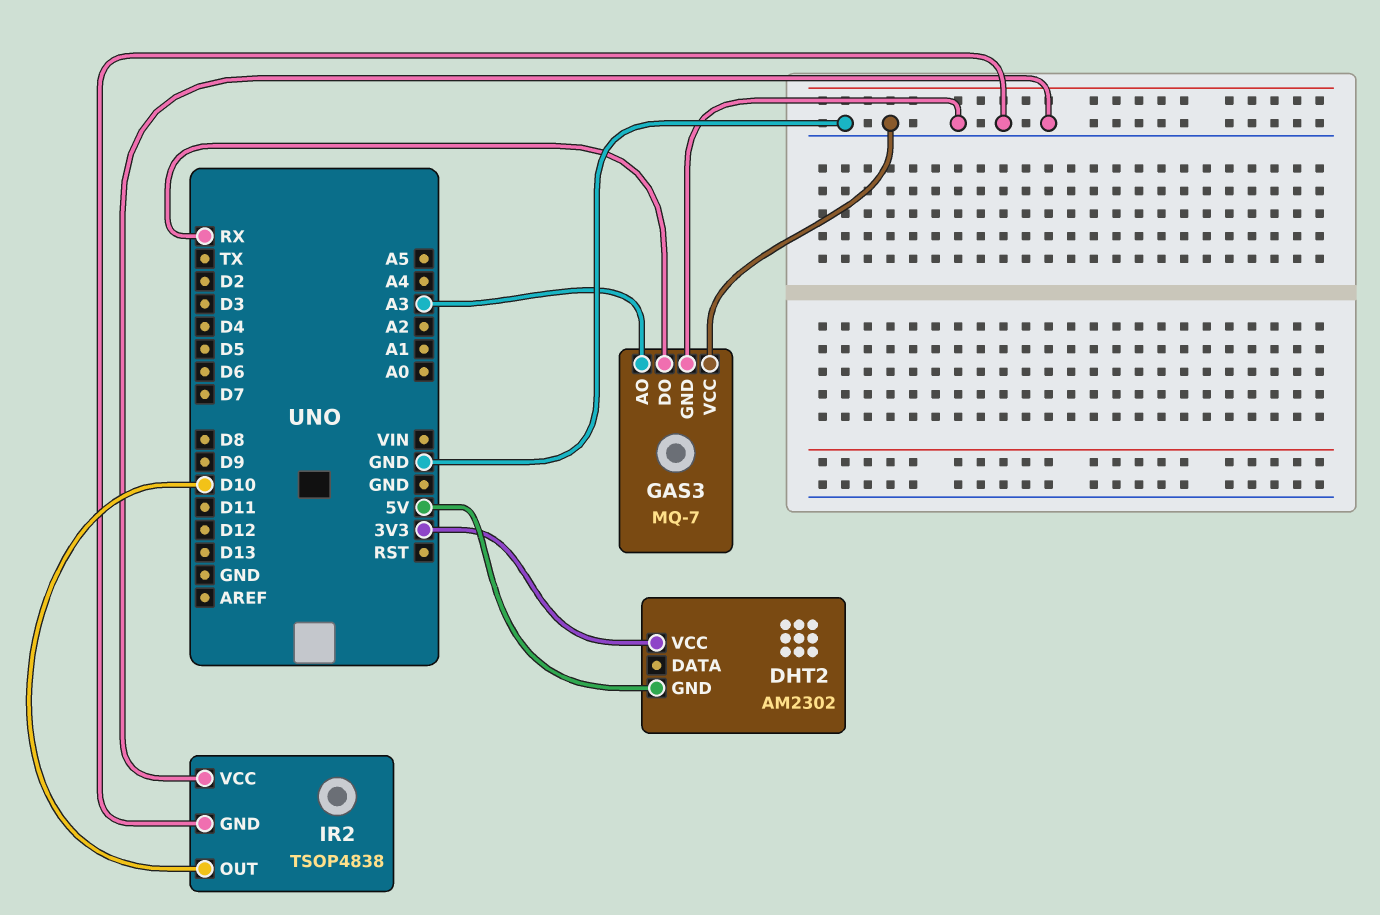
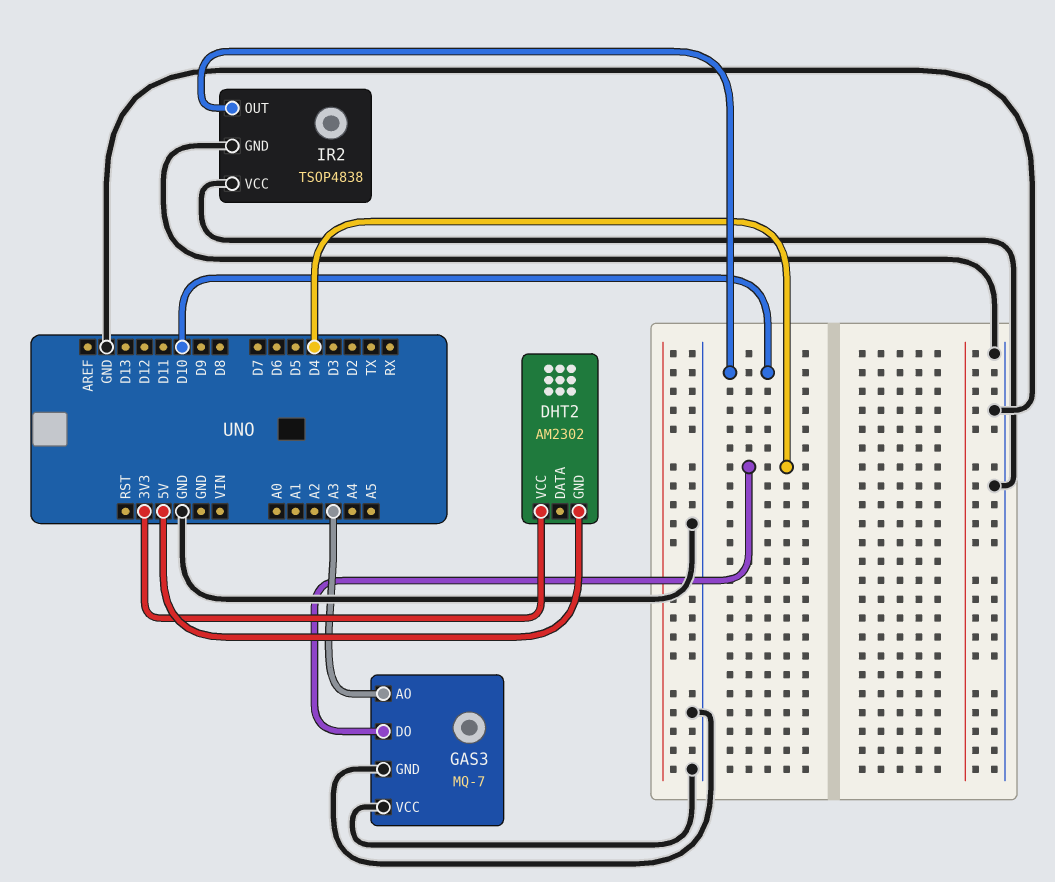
GAS3 pin DO: RX -> D4

